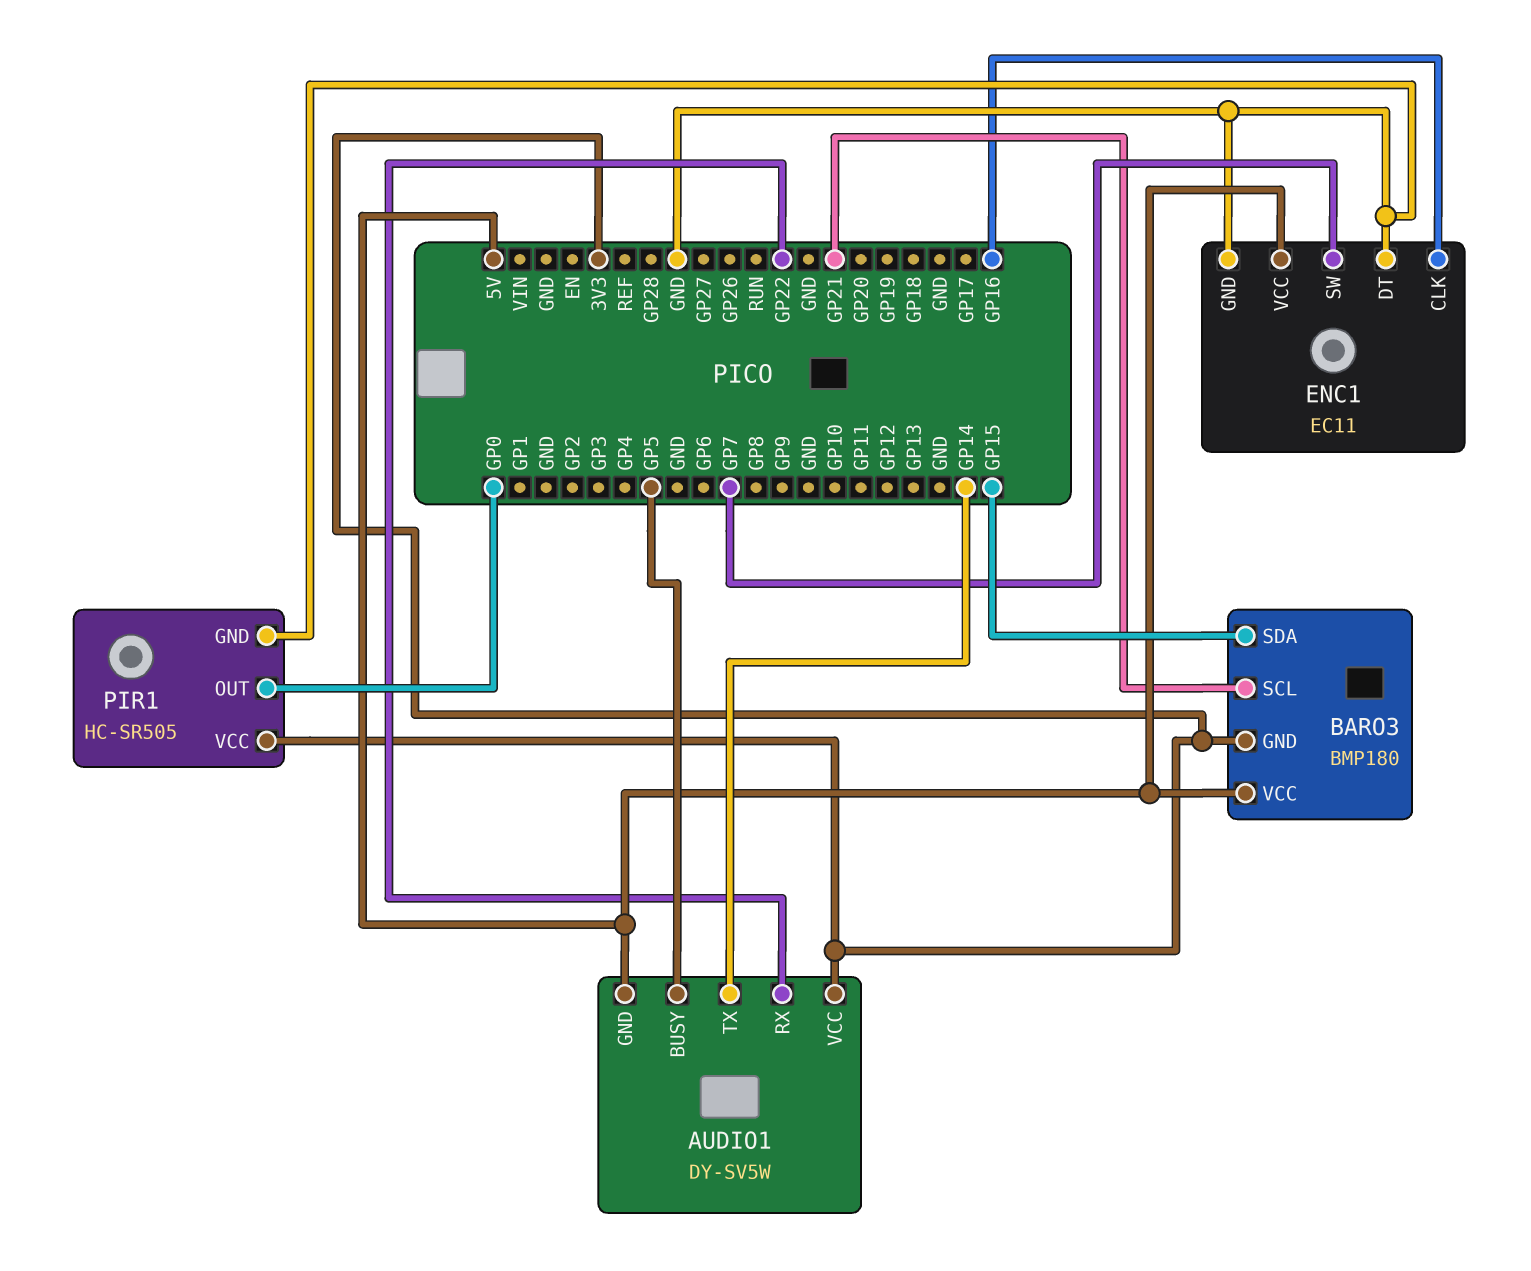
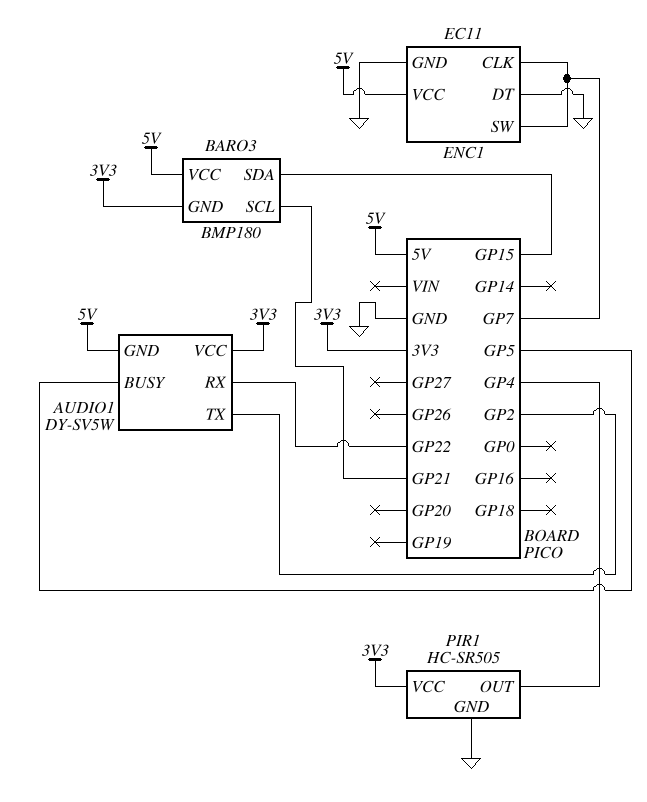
AUDIO1 pin TX: GP14 -> GP2
ENC1 pin CLK: GP16 -> GP7
PIR1 pin OUT: GP0 -> GP4

